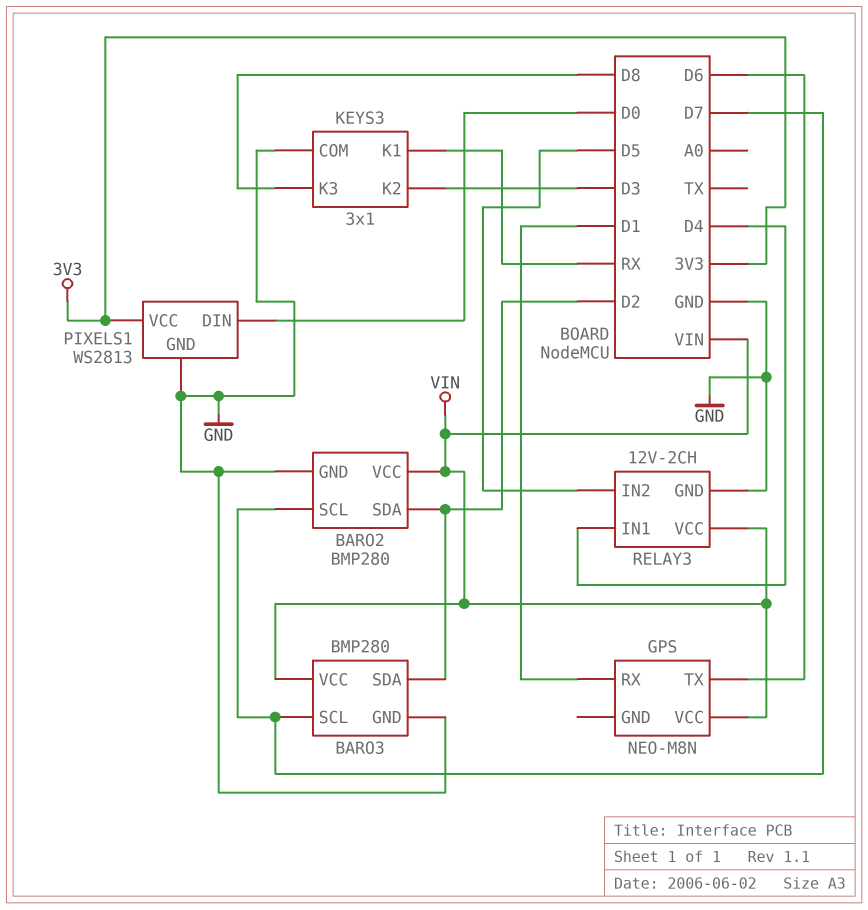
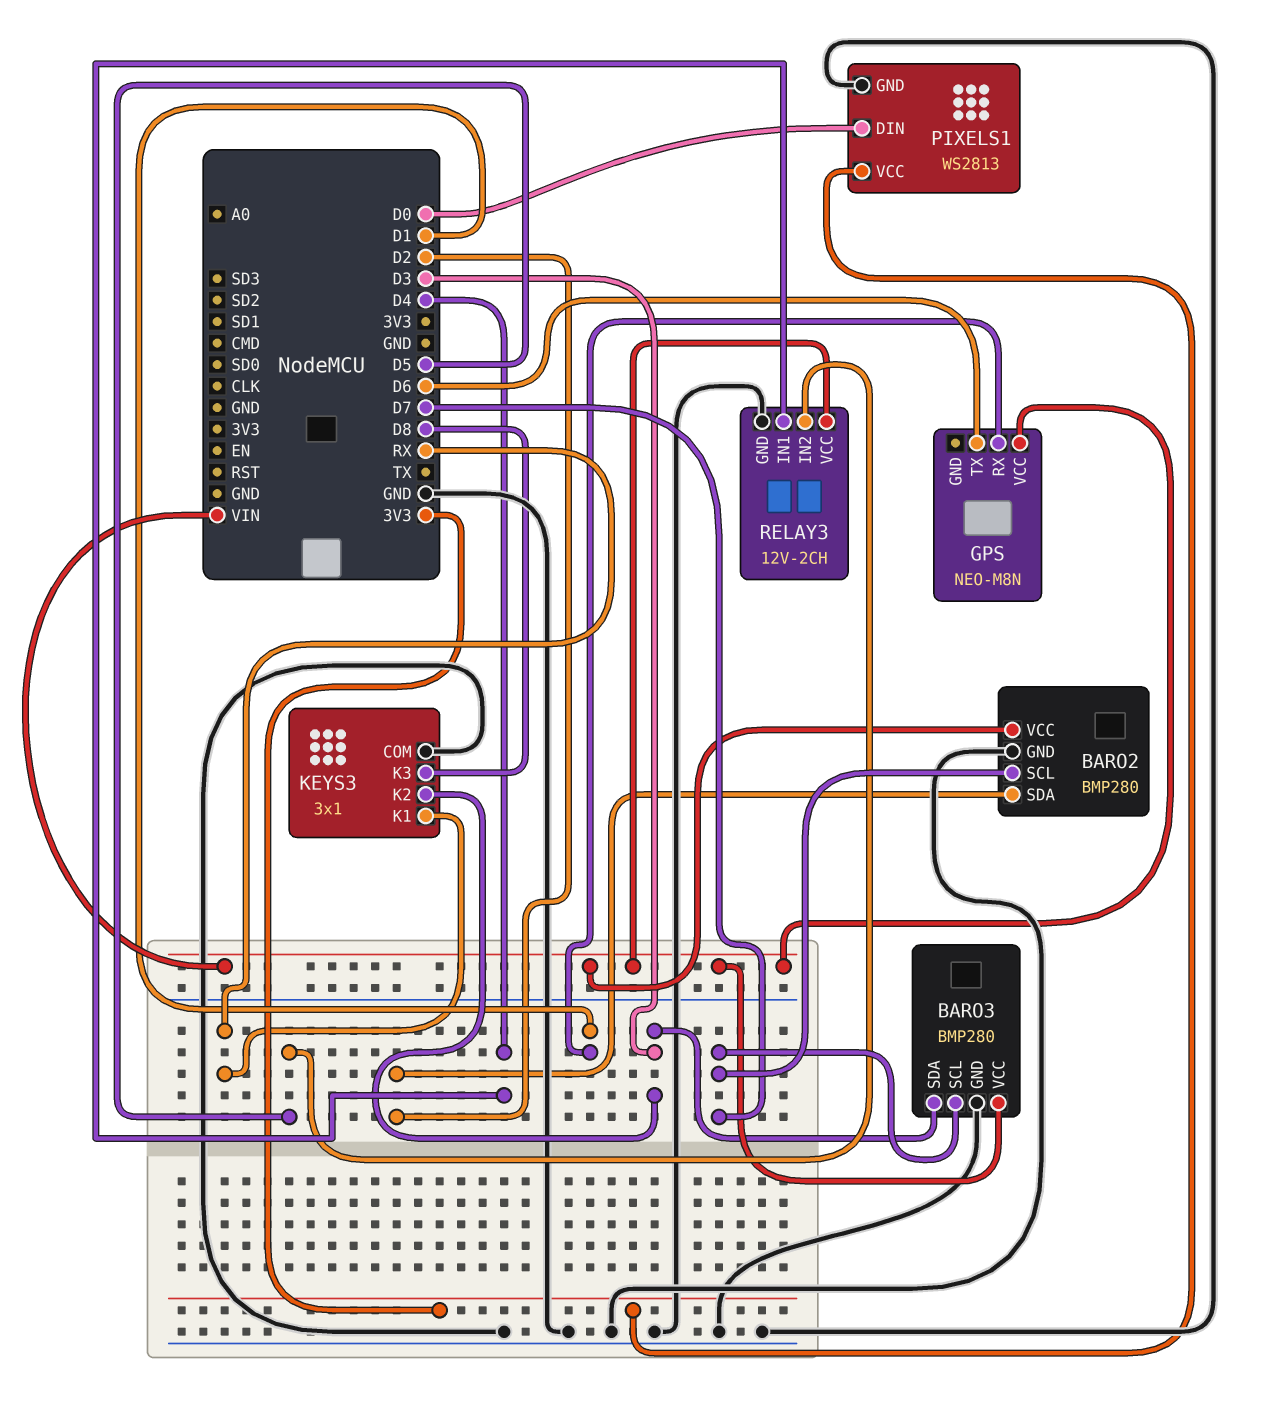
BARO3 pin SDA: D2 -> D3

